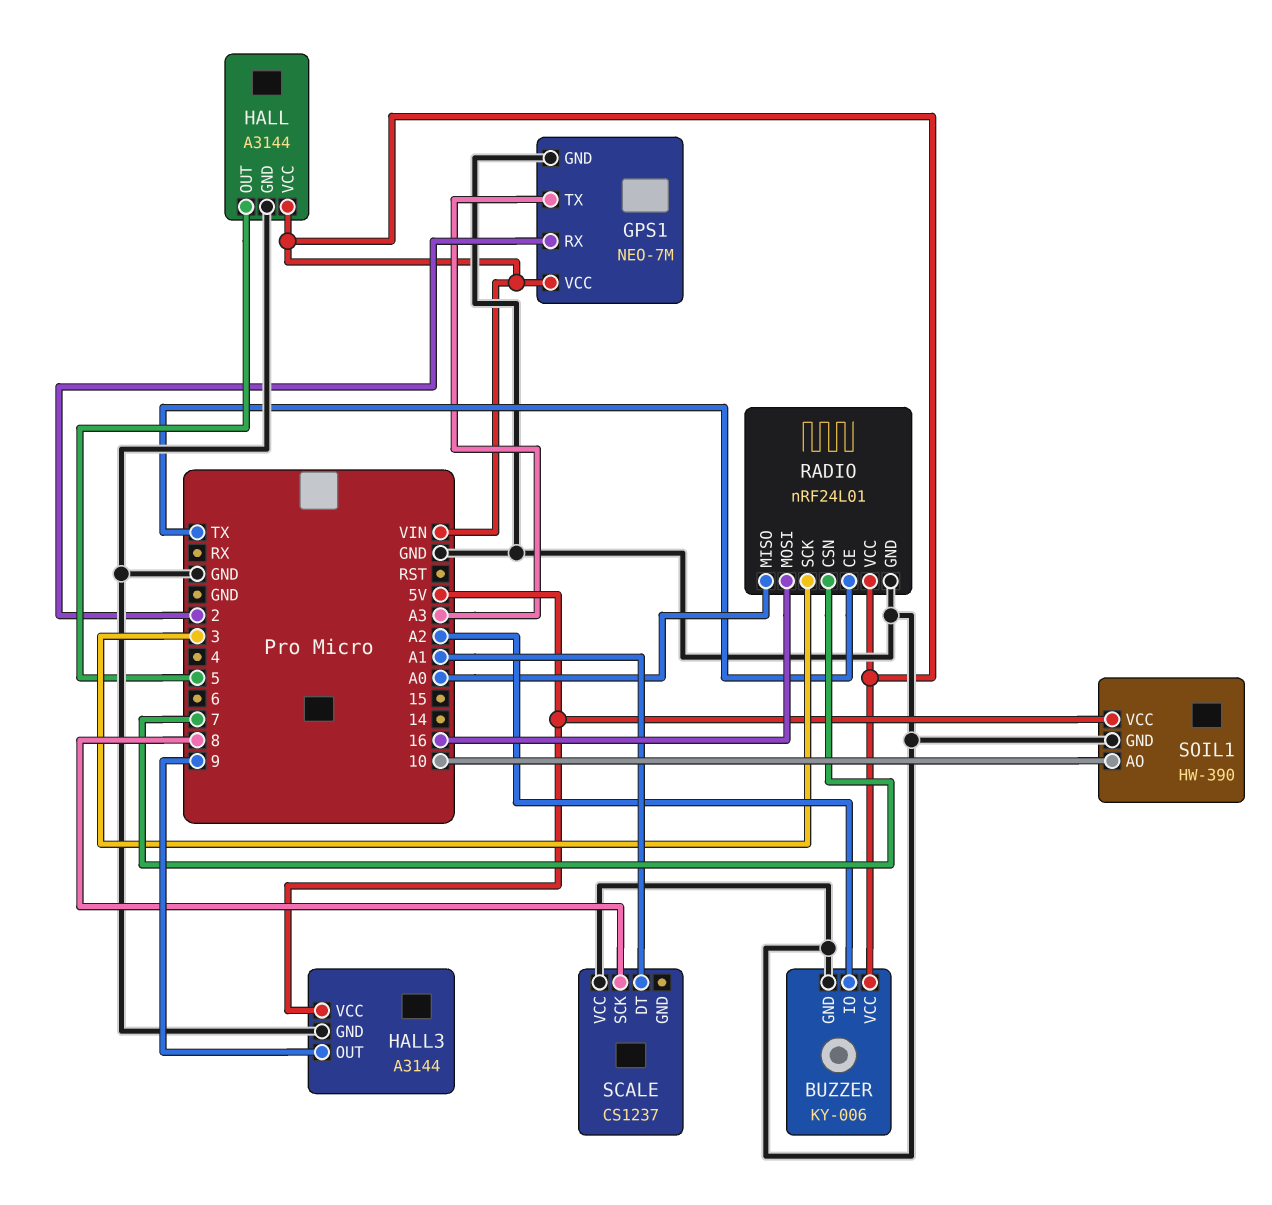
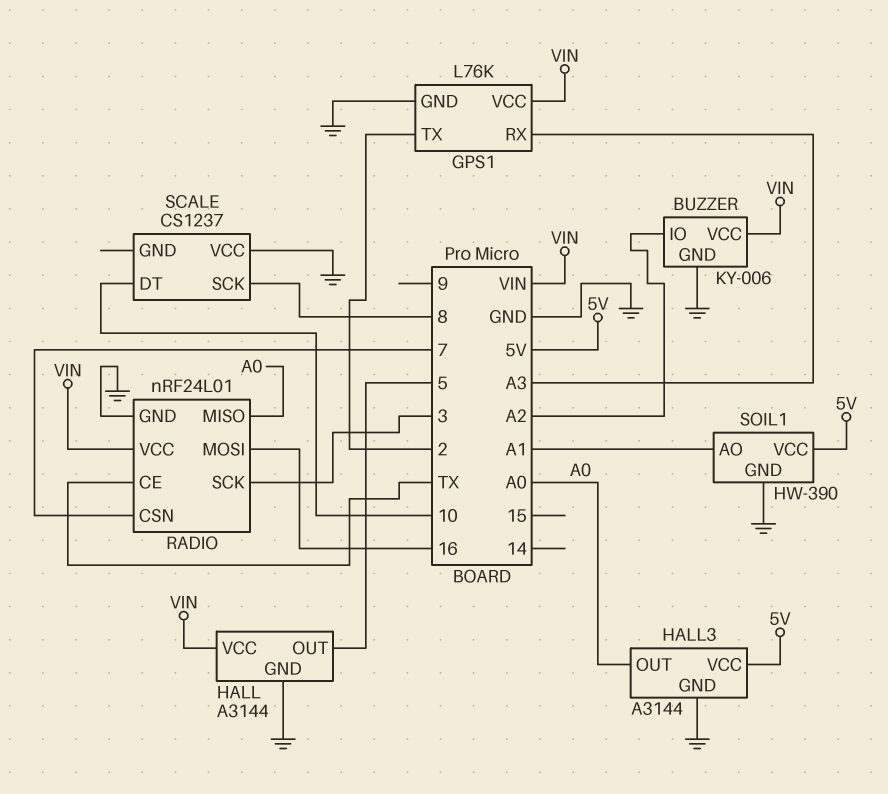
GPS1: NEO-7M -> L76K
GPS1 pin RX: 2 -> A3
GPS1 pin TX: A3 -> 2
HALL3 pin OUT: 9 -> A0
SCALE pin DT: A1 -> 10
SOIL1 pin AO: 10 -> A1

